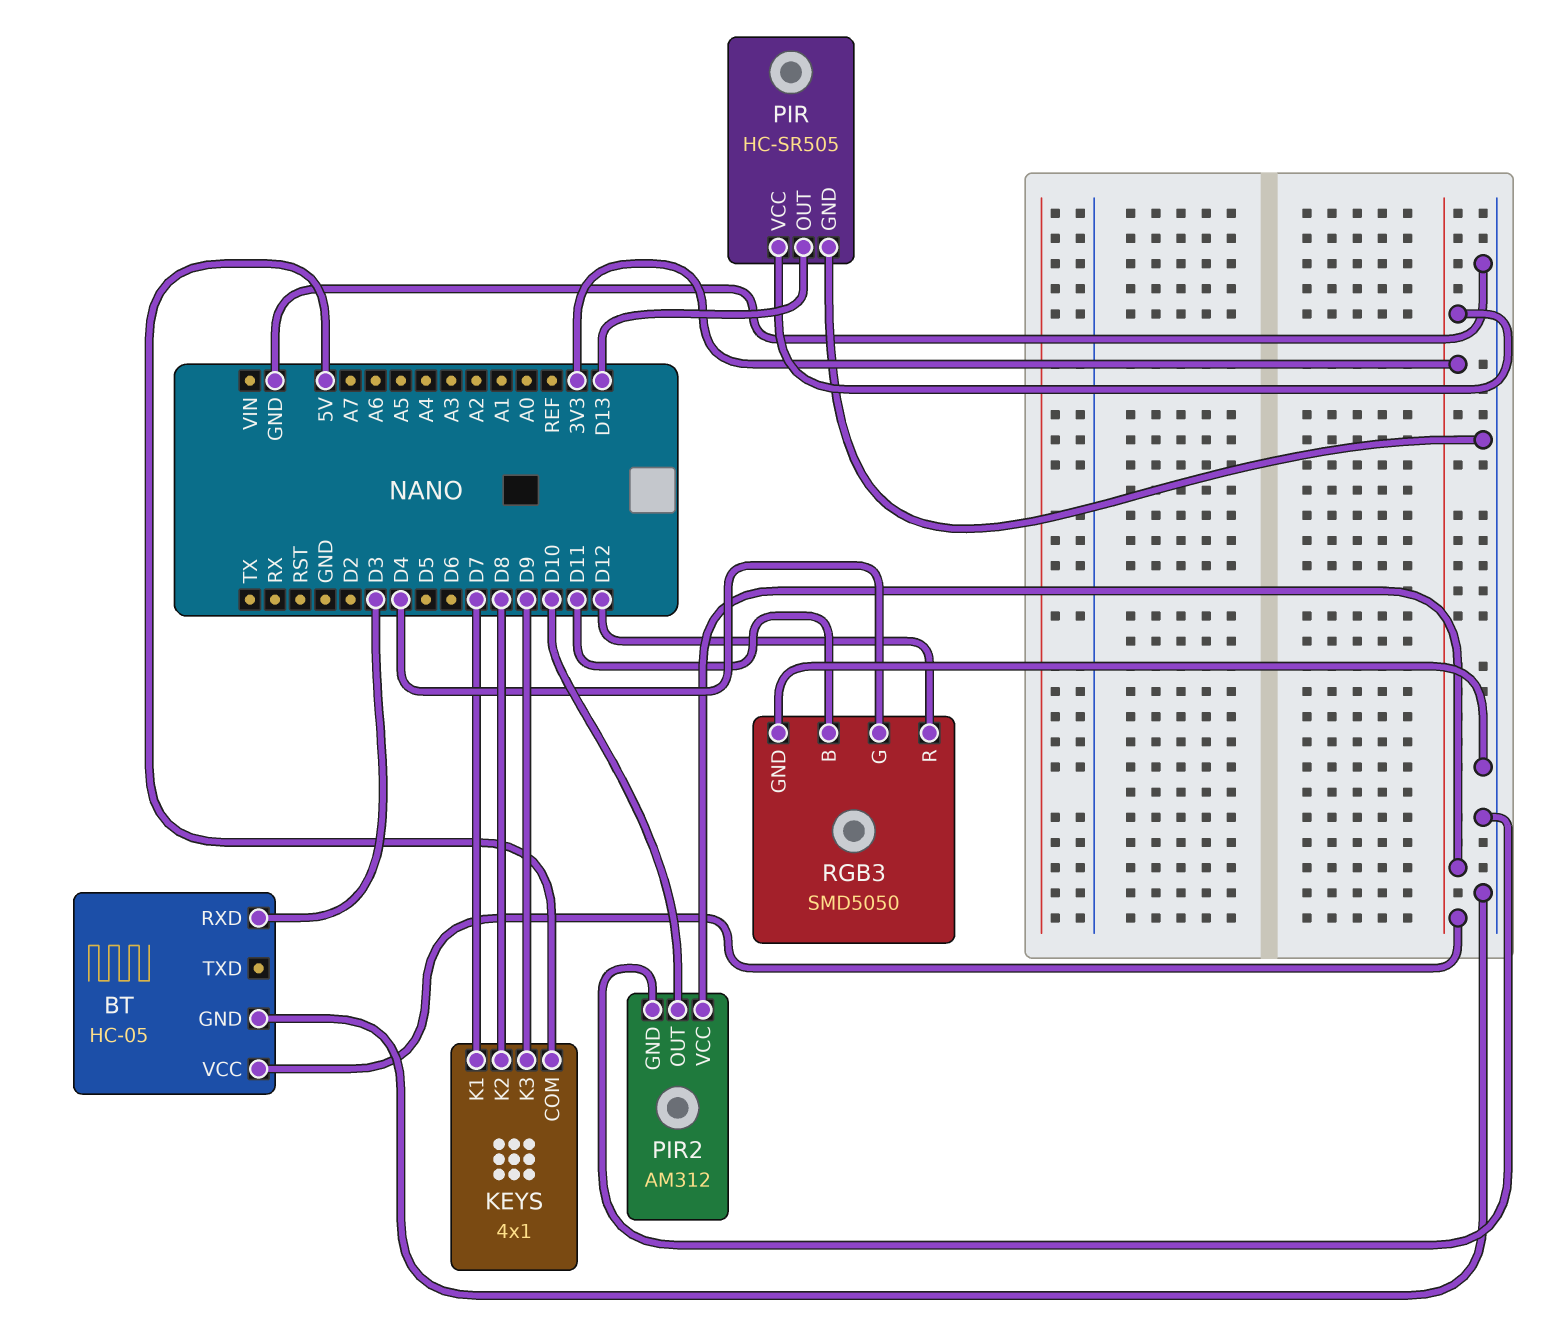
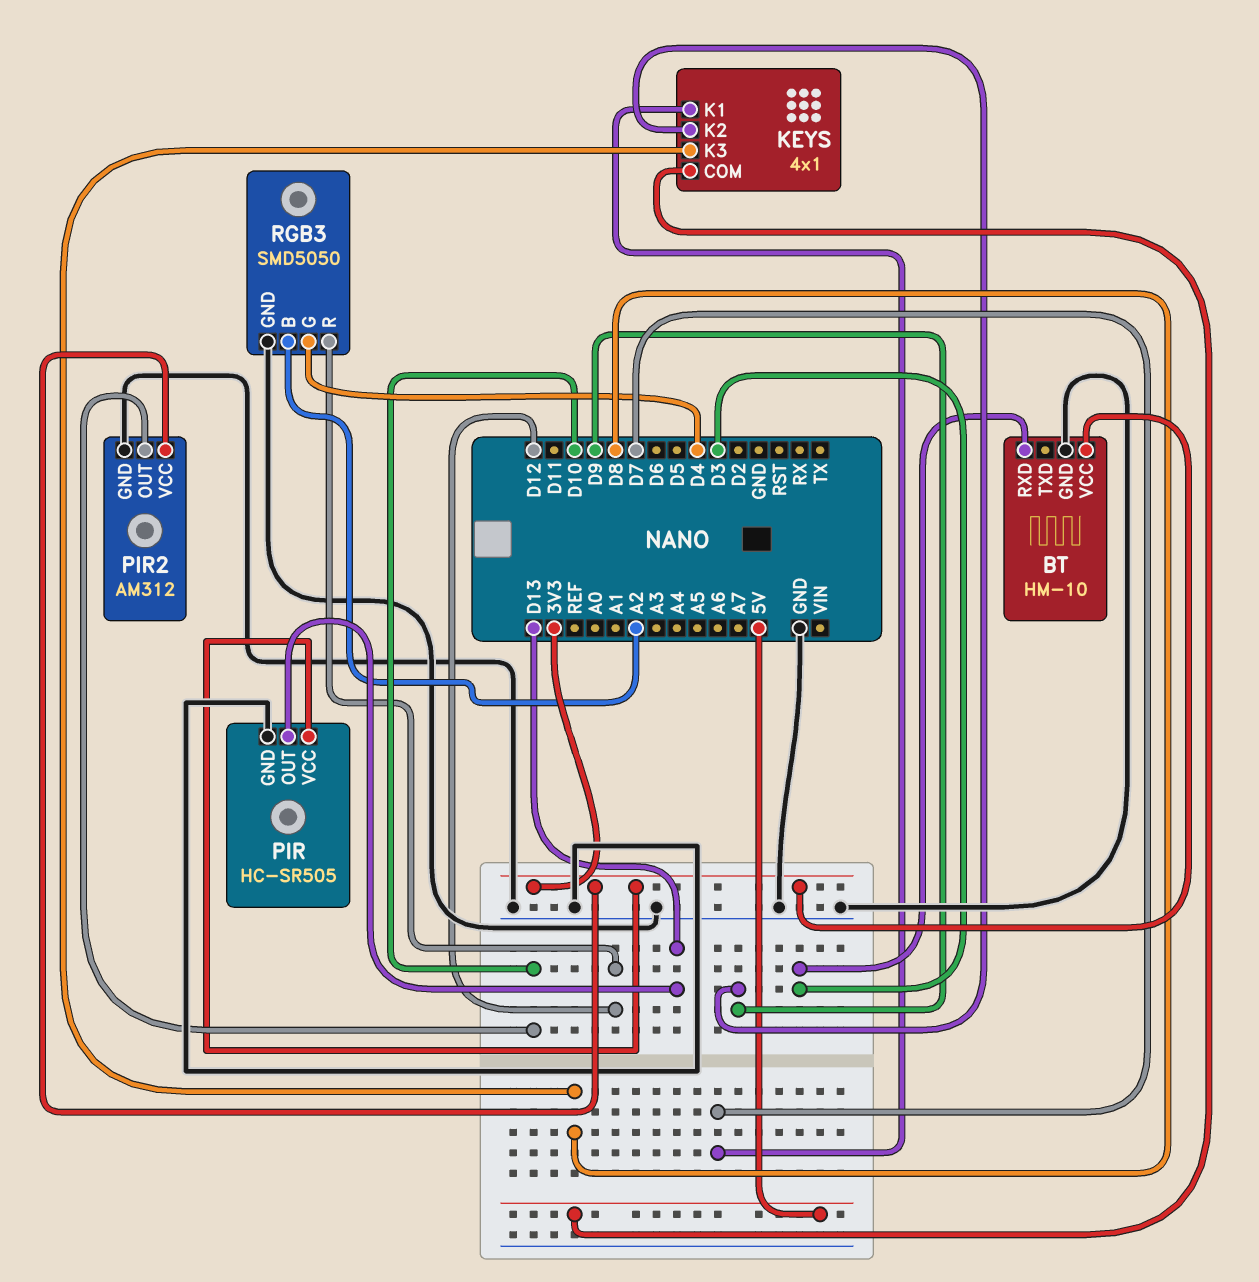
BT: HC-05 -> HM-10
KEYS pin K2: D8 -> D9
KEYS pin K3: D9 -> D8
RGB3 pin B: D11 -> A2

